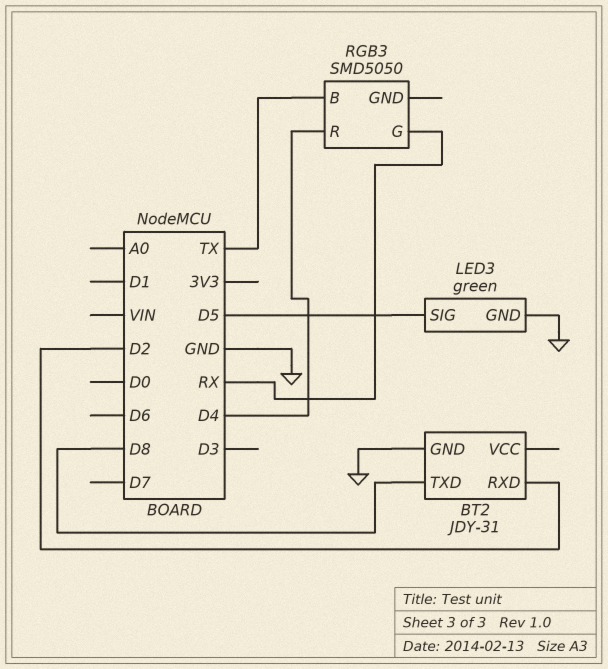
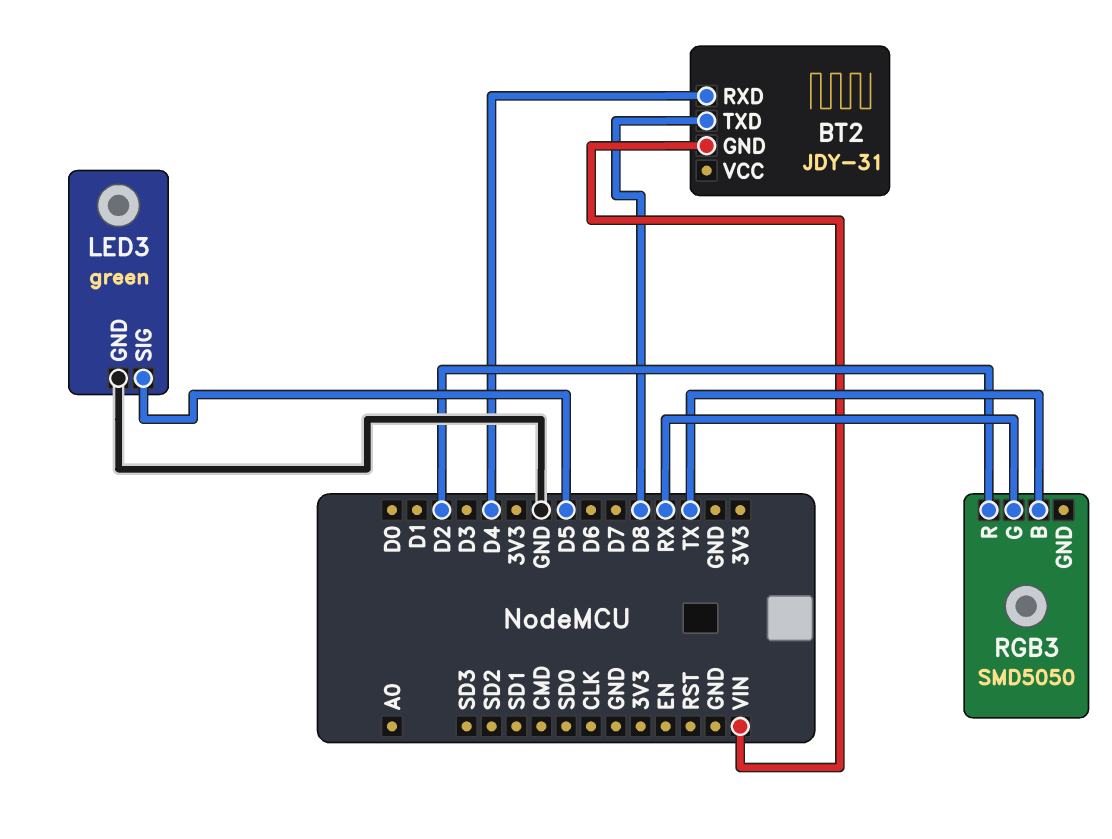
BT2 pin GND: GND -> VIN
BT2 pin RXD: D2 -> D4
RGB3 pin R: D4 -> D2

